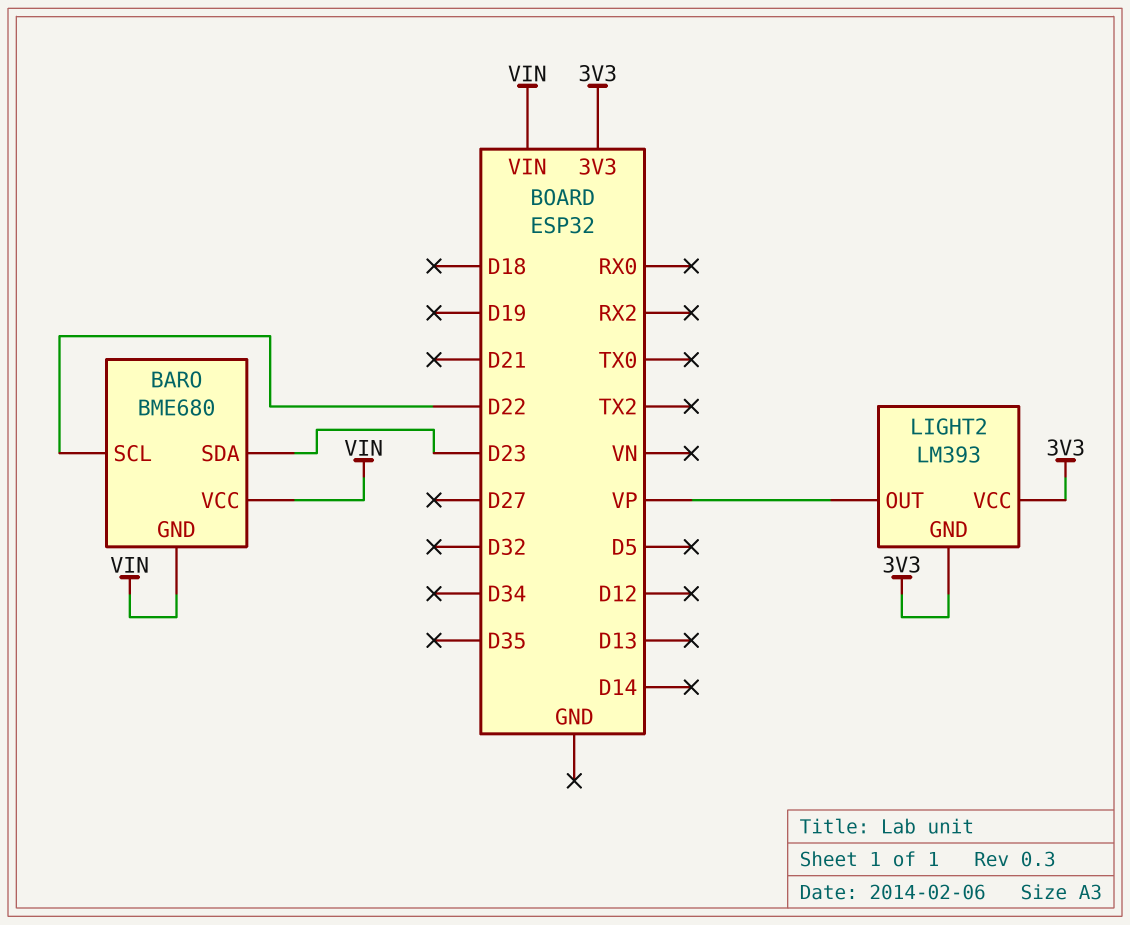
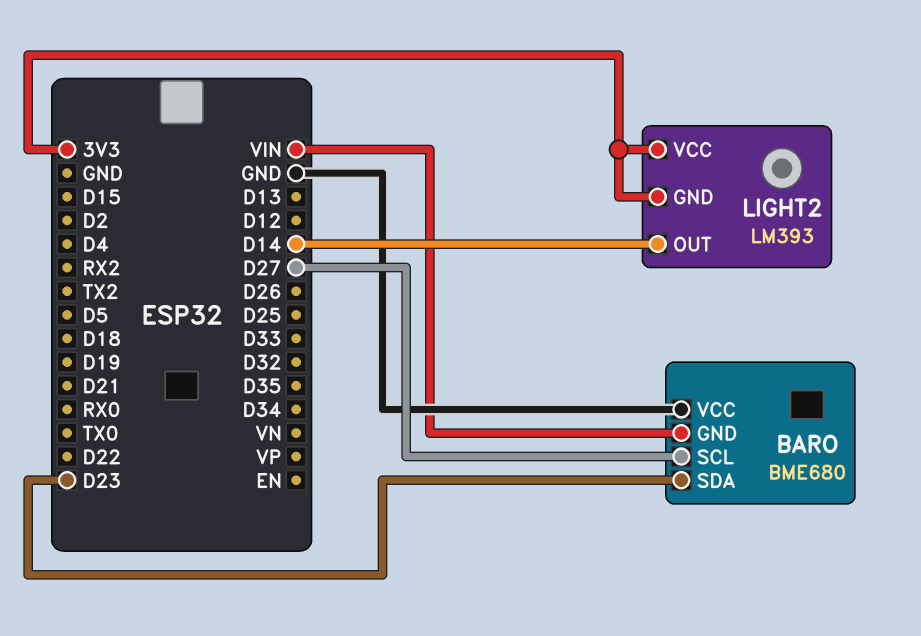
BARO pin SCL: D22 -> D27
BARO pin VCC: VIN -> GND
LIGHT2 pin OUT: VP -> D14

